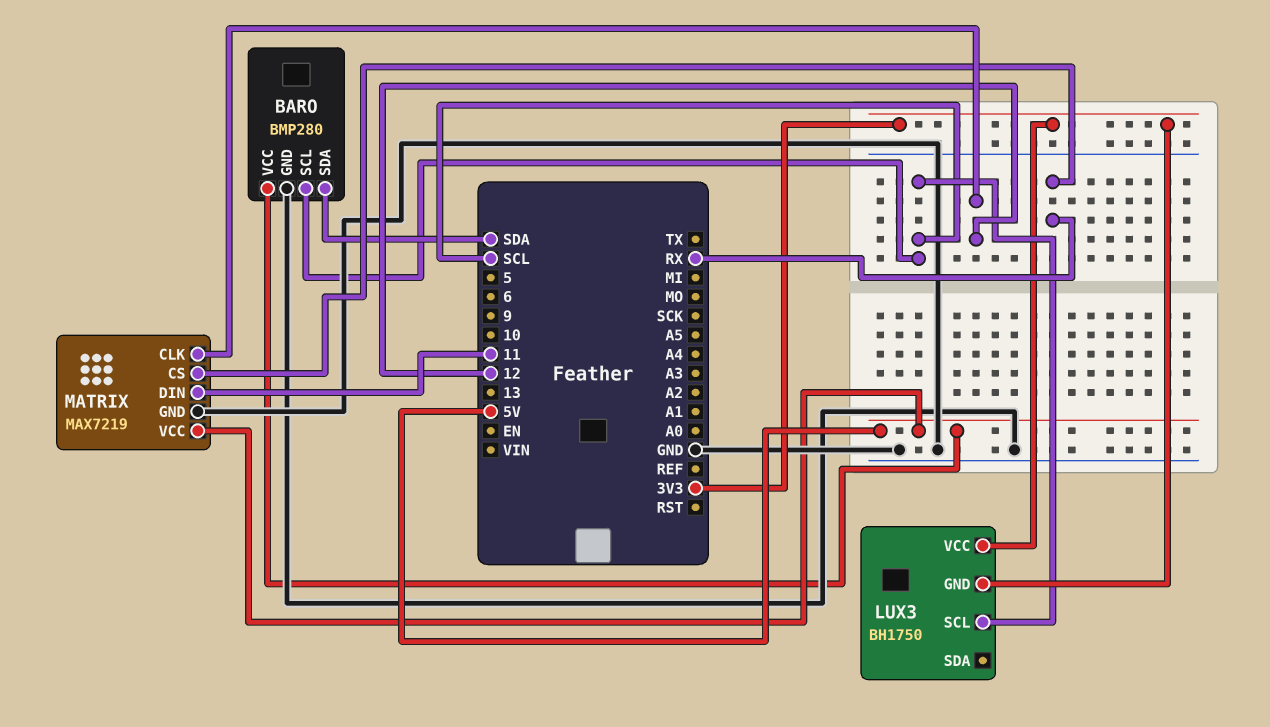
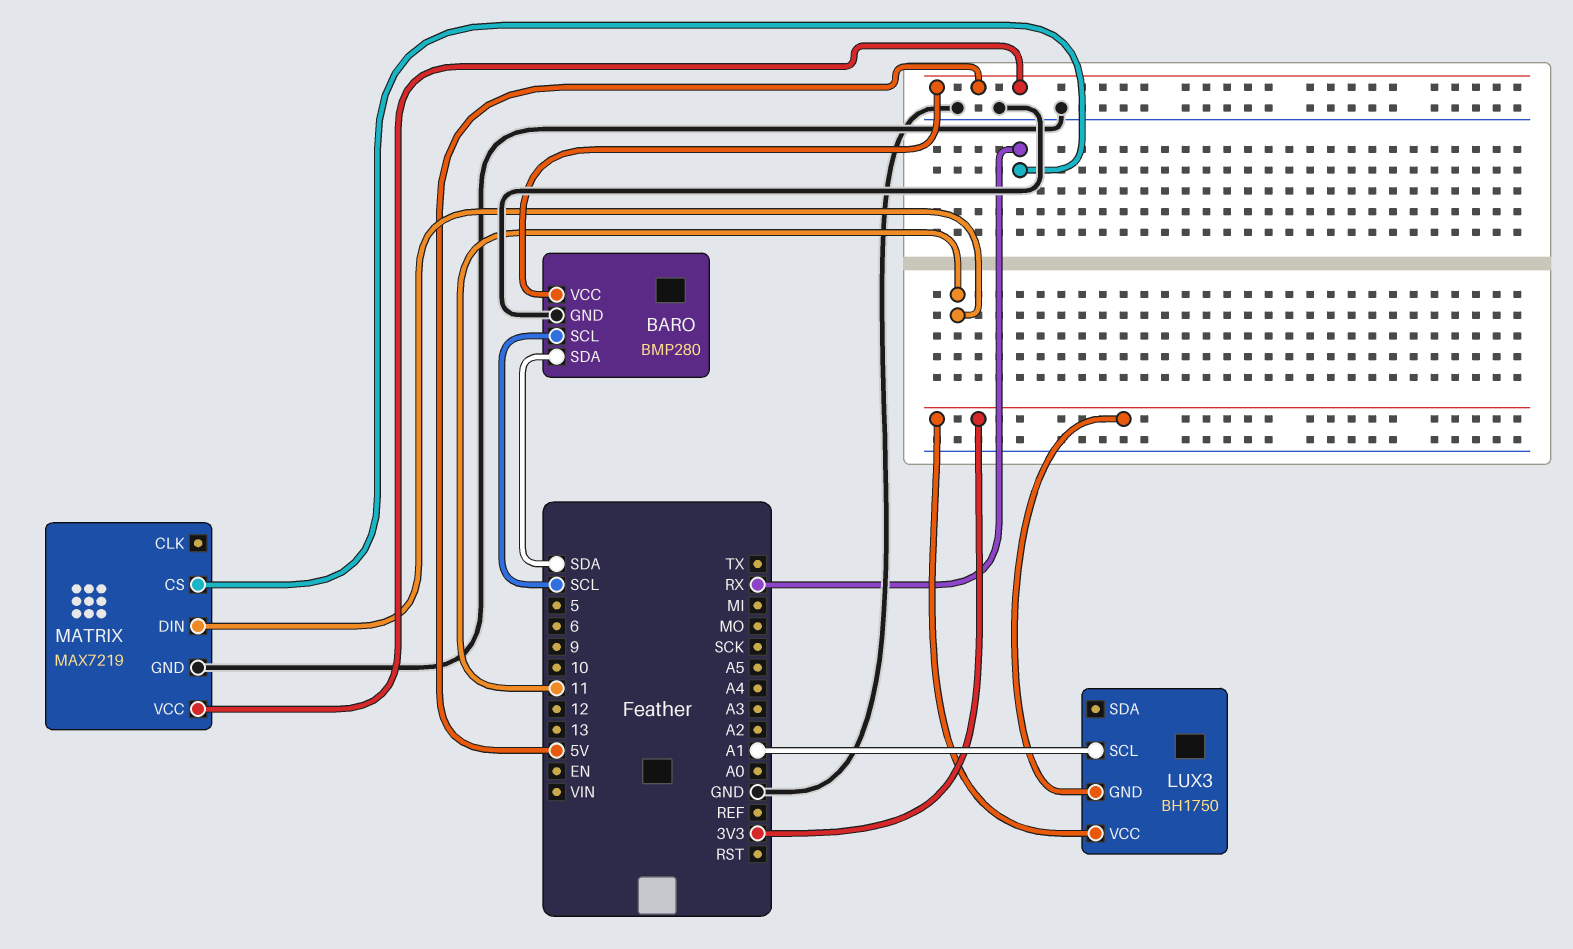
LUX3 pin SCL: SCL -> A1
MATRIX pin CLK: 12 -> none

